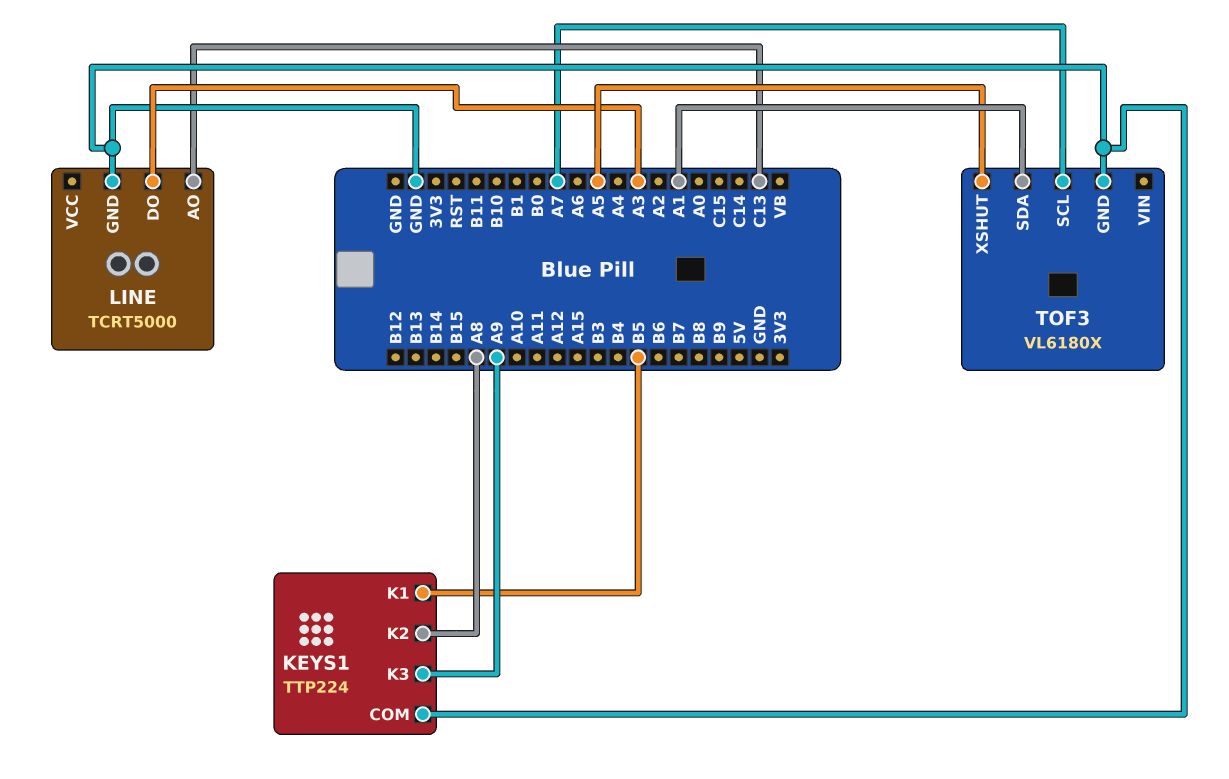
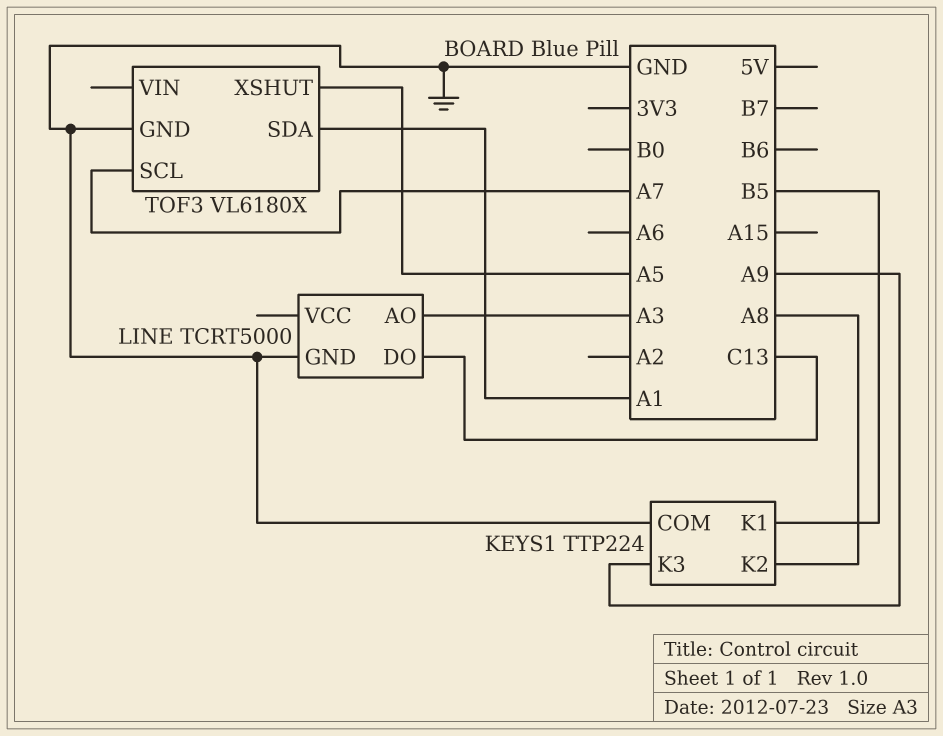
LINE pin AO: C13 -> A3
LINE pin DO: A3 -> C13

